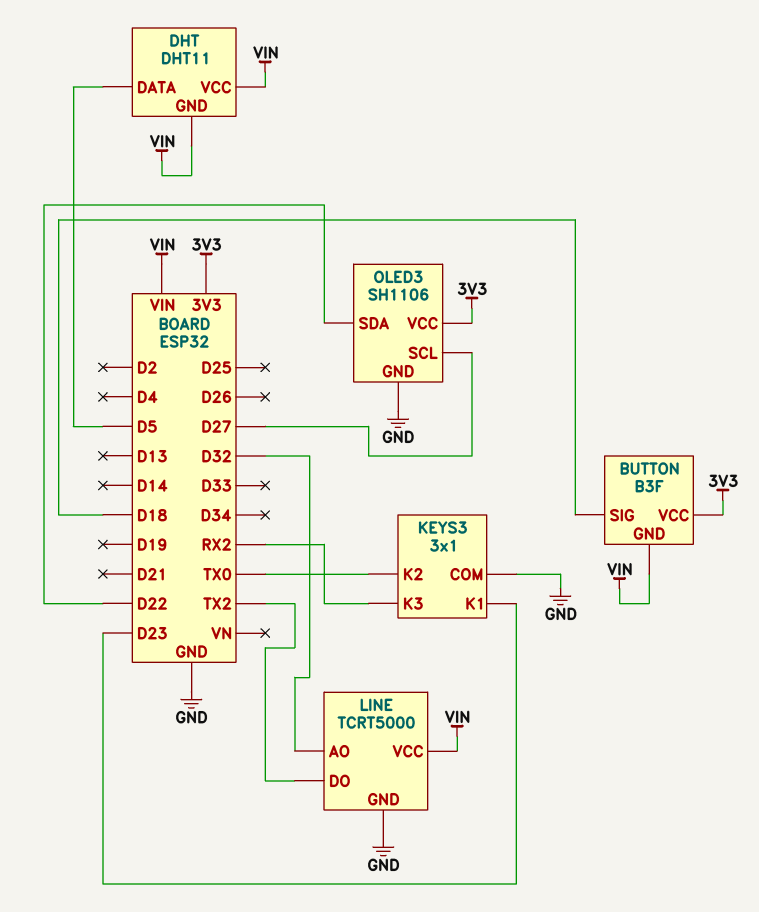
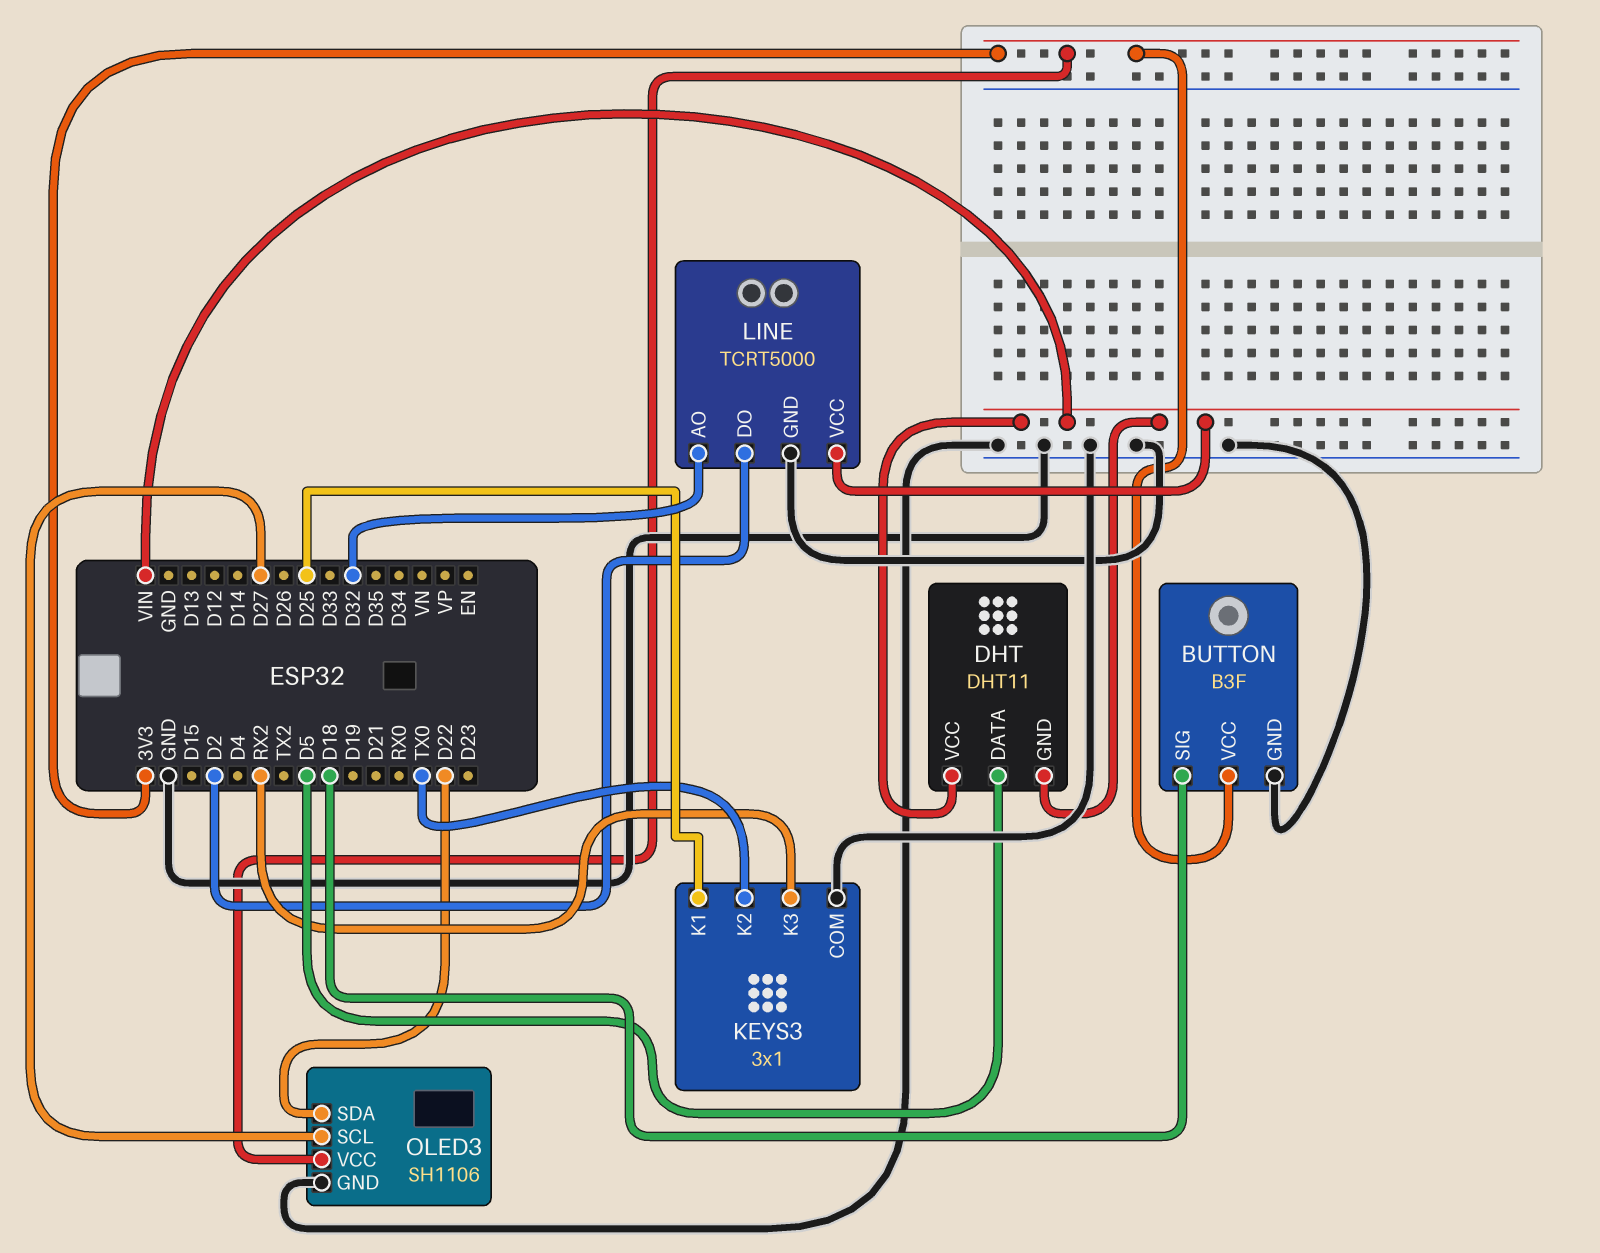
BUTTON pin GND: VIN -> GND
KEYS3 pin K1: D23 -> D25
LINE pin DO: TX2 -> D2

